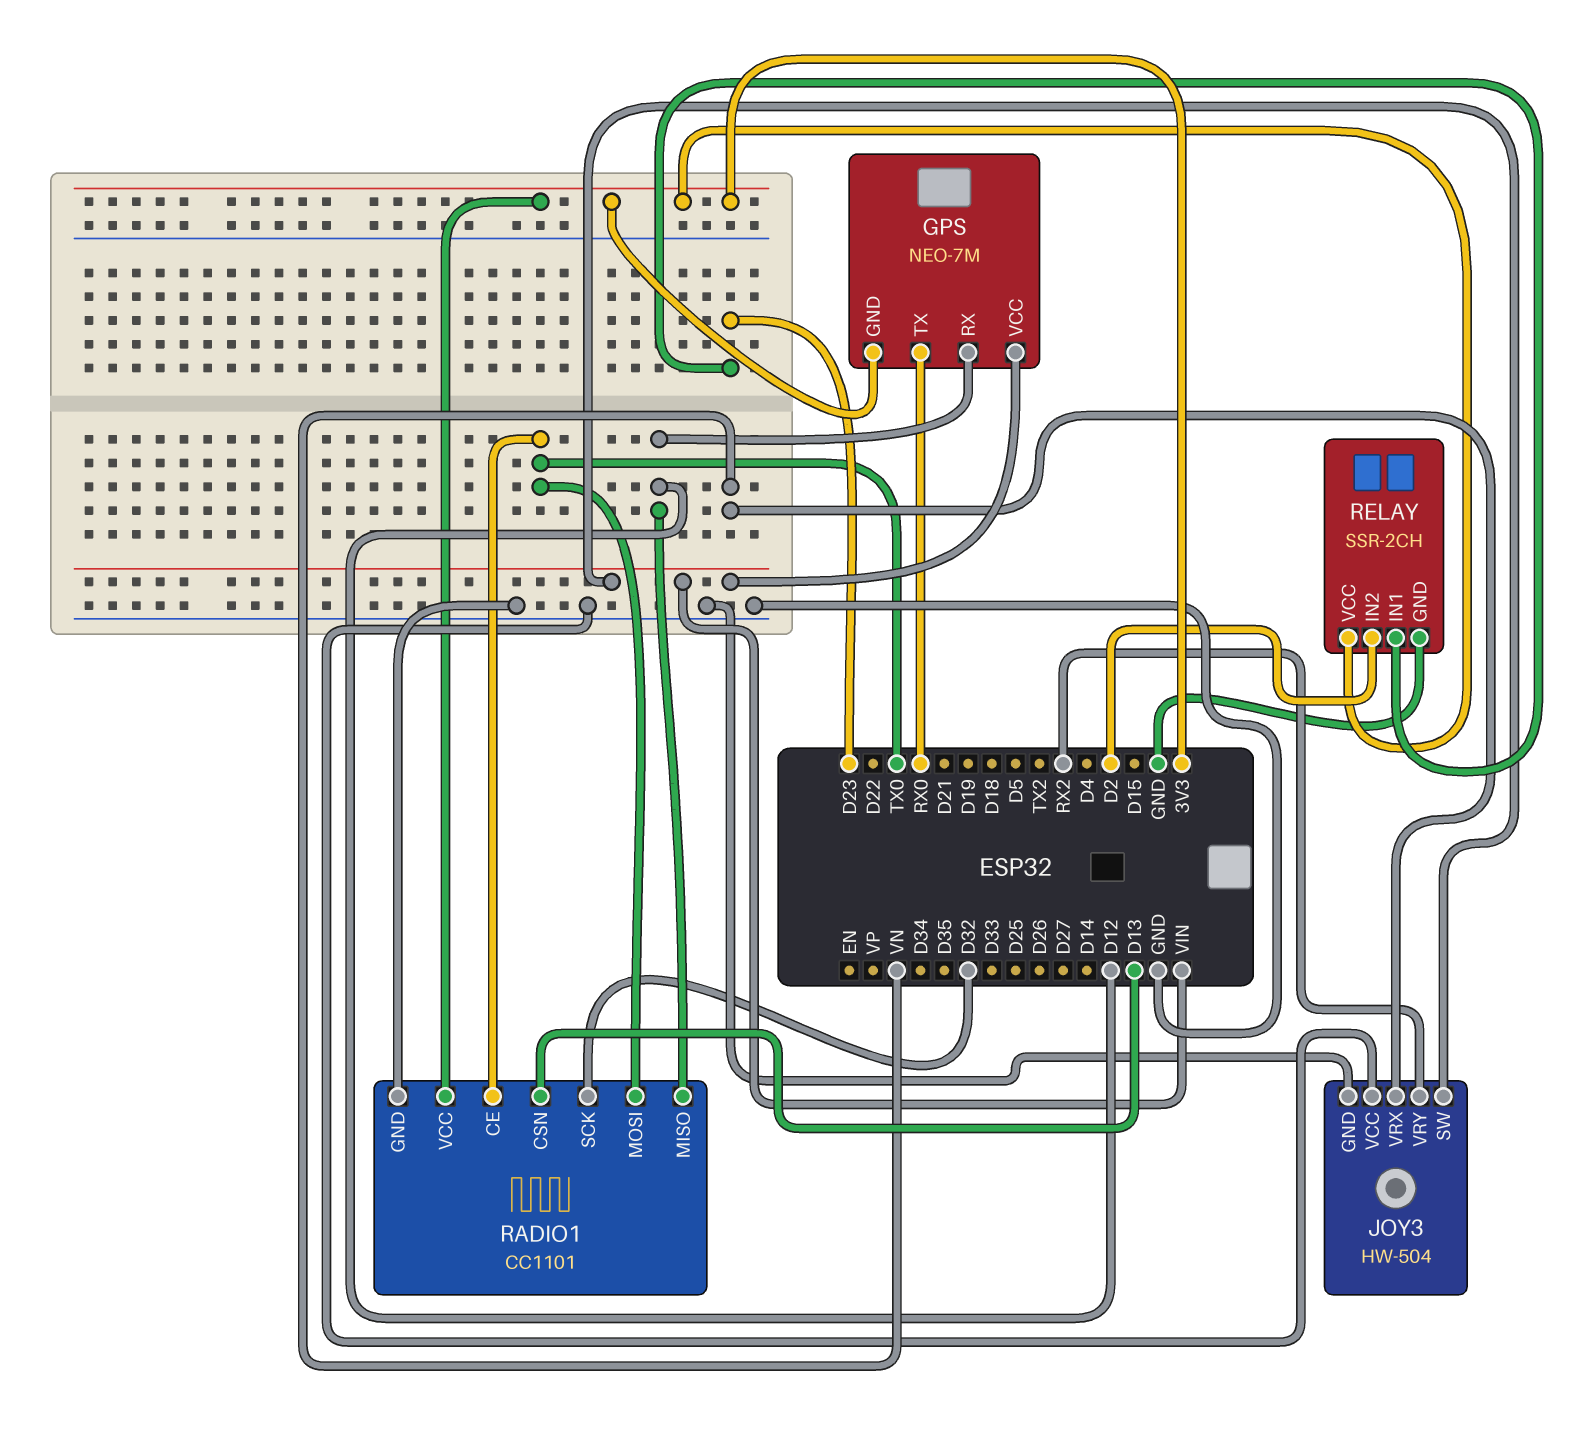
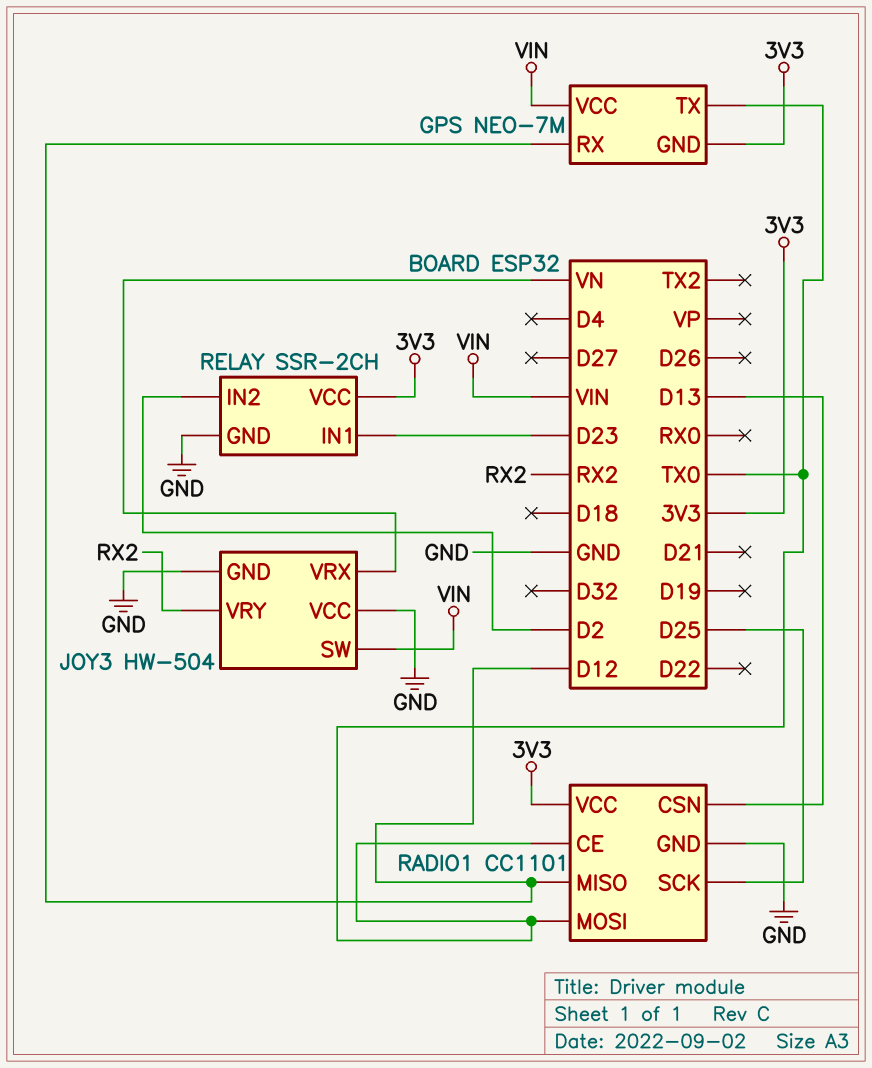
GPS pin TX: RX0 -> TX0
RADIO1 pin SCK: D32 -> D25

